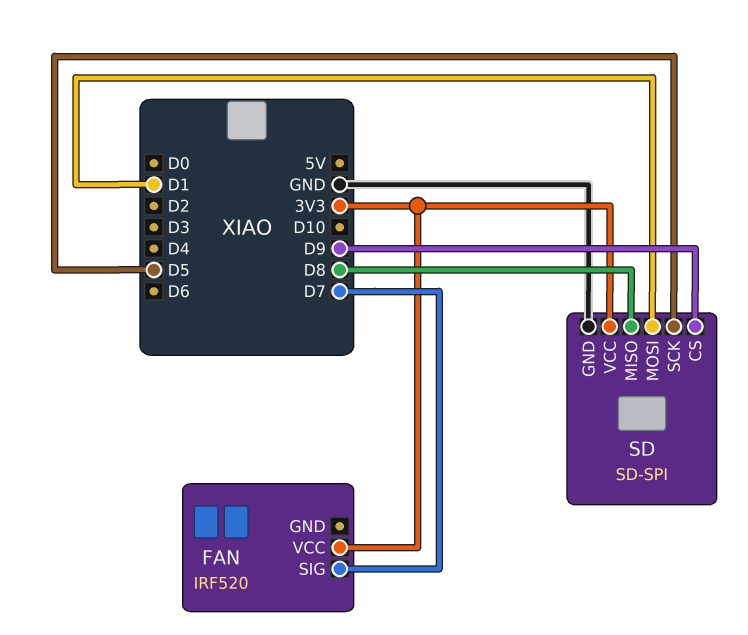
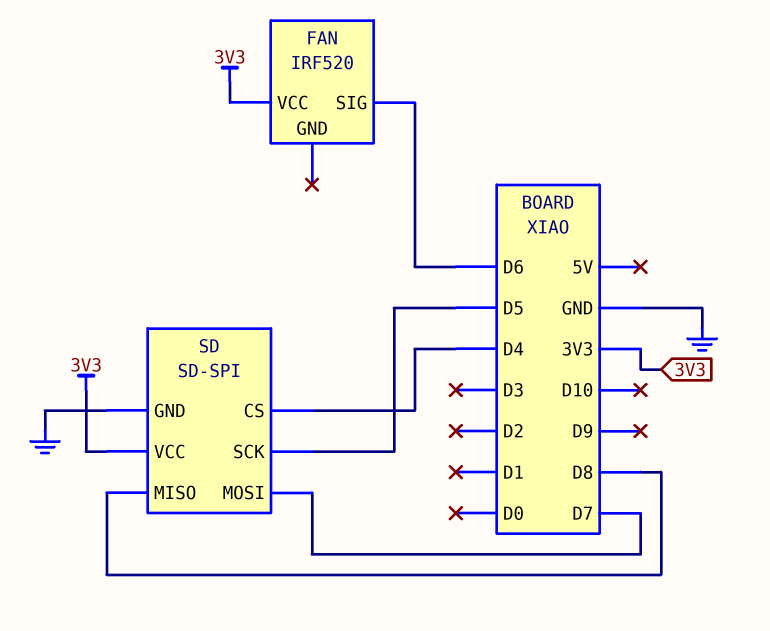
FAN pin SIG: D7 -> D6
SD pin CS: D9 -> D4
SD pin MOSI: D1 -> D7

